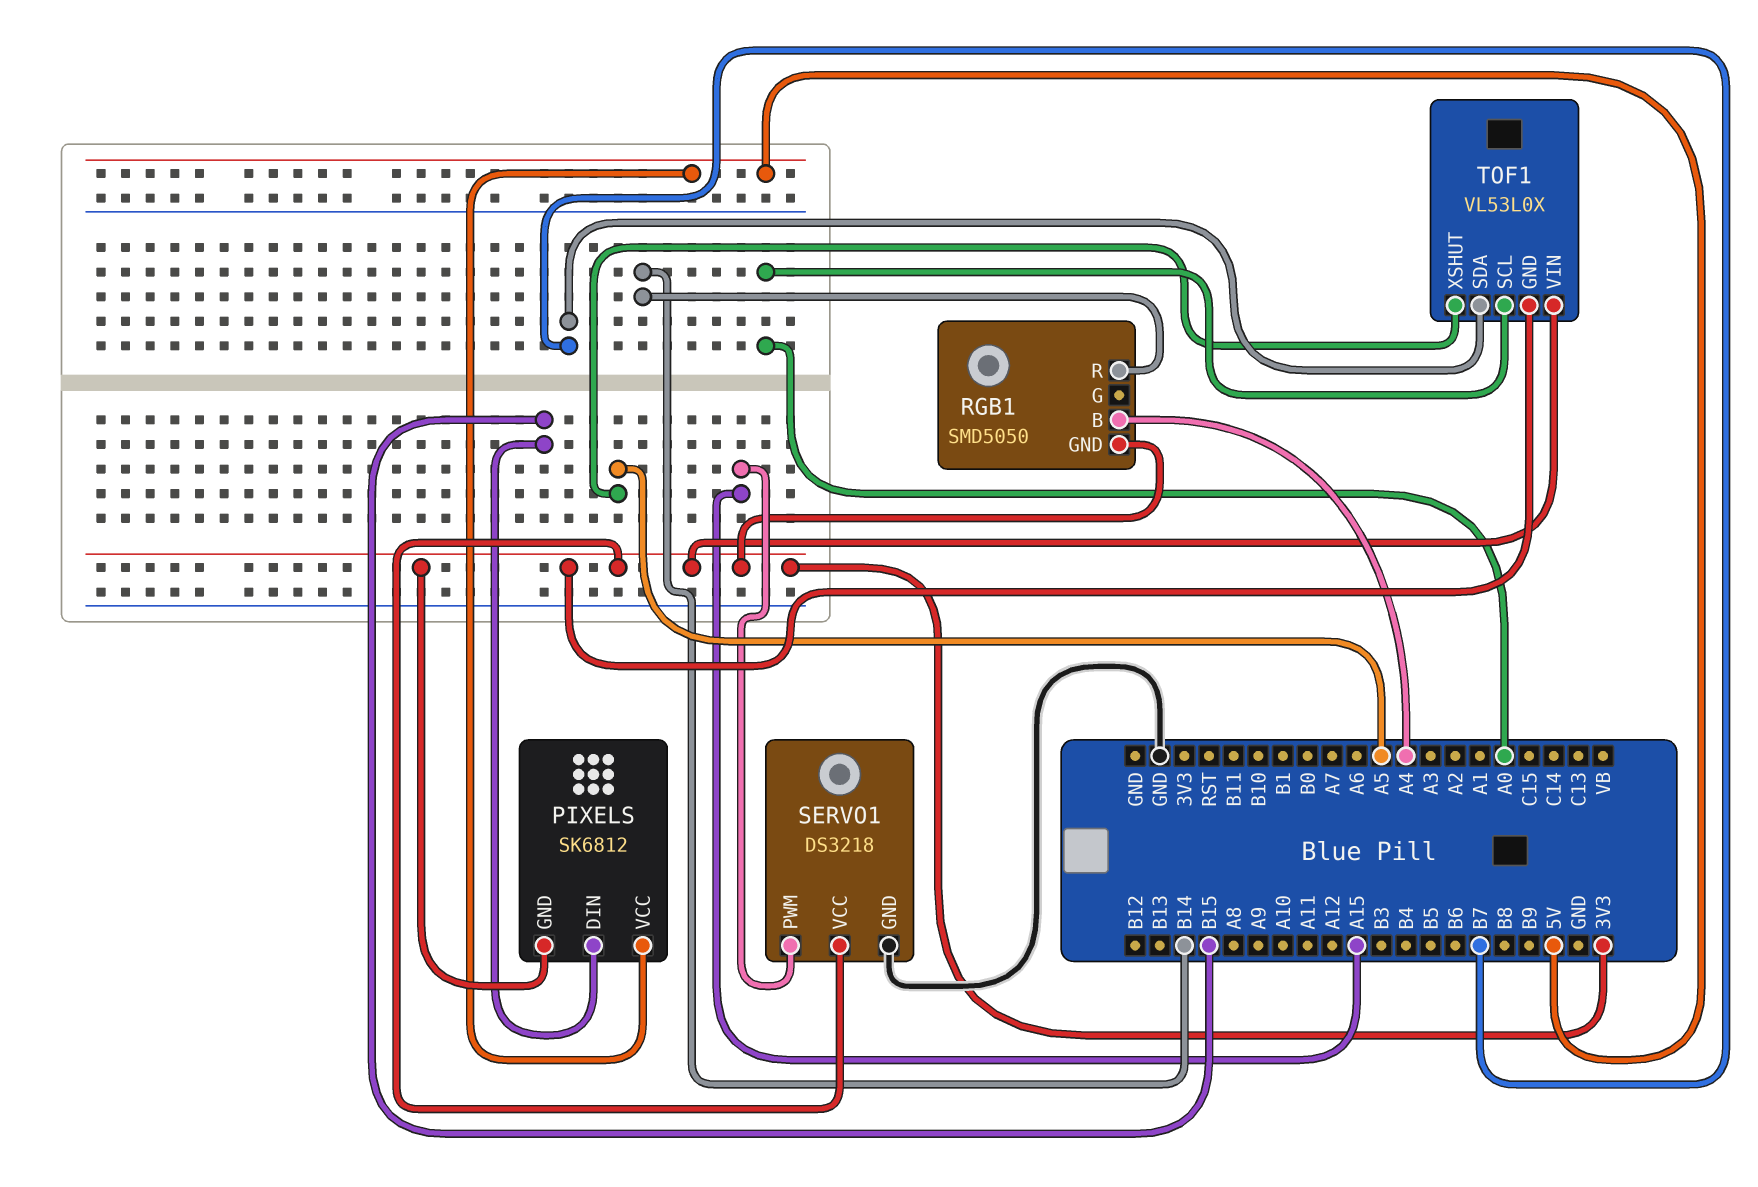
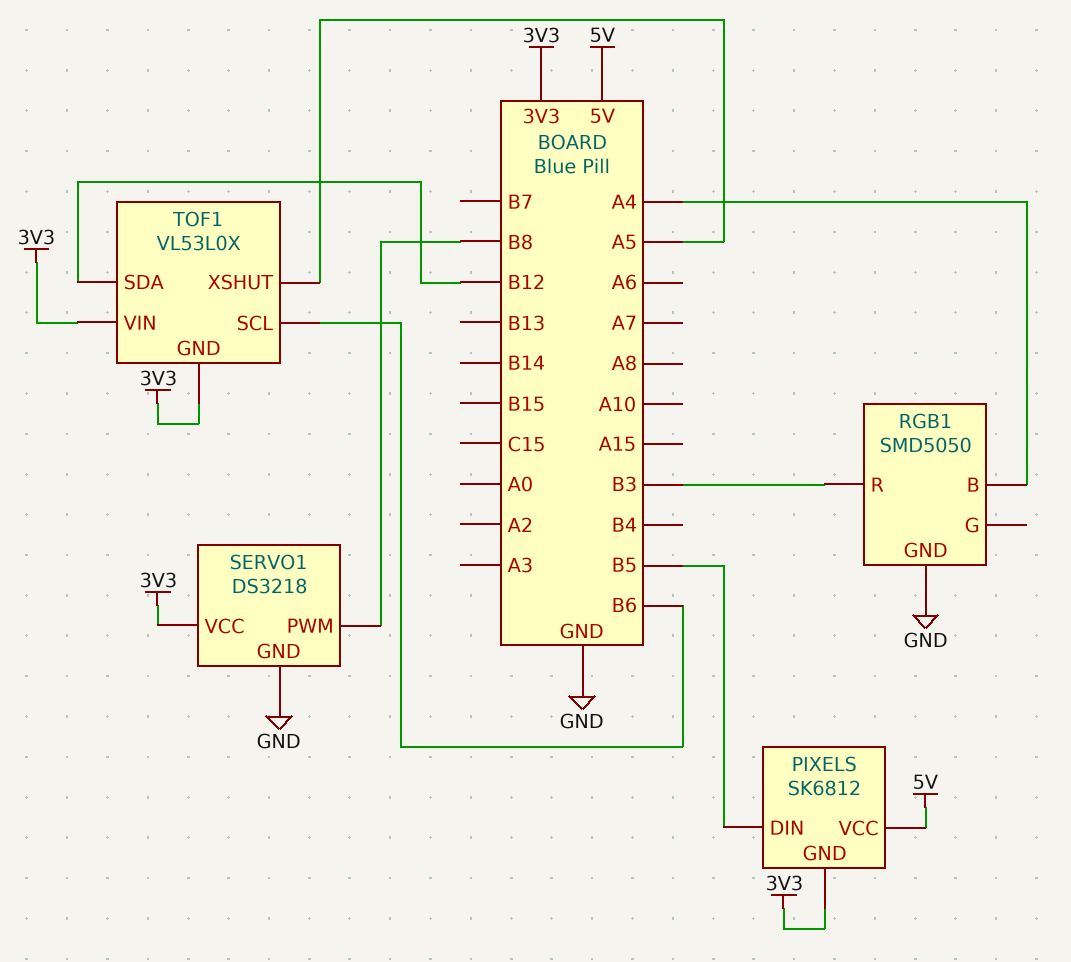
PIXELS pin DIN: B15 -> B5
RGB1 pin GND: 3V3 -> GND
RGB1 pin R: B14 -> B3
SERVO1 pin PWM: A15 -> B8
TOF1 pin SCL: A0 -> B6
TOF1 pin SDA: B7 -> B12

